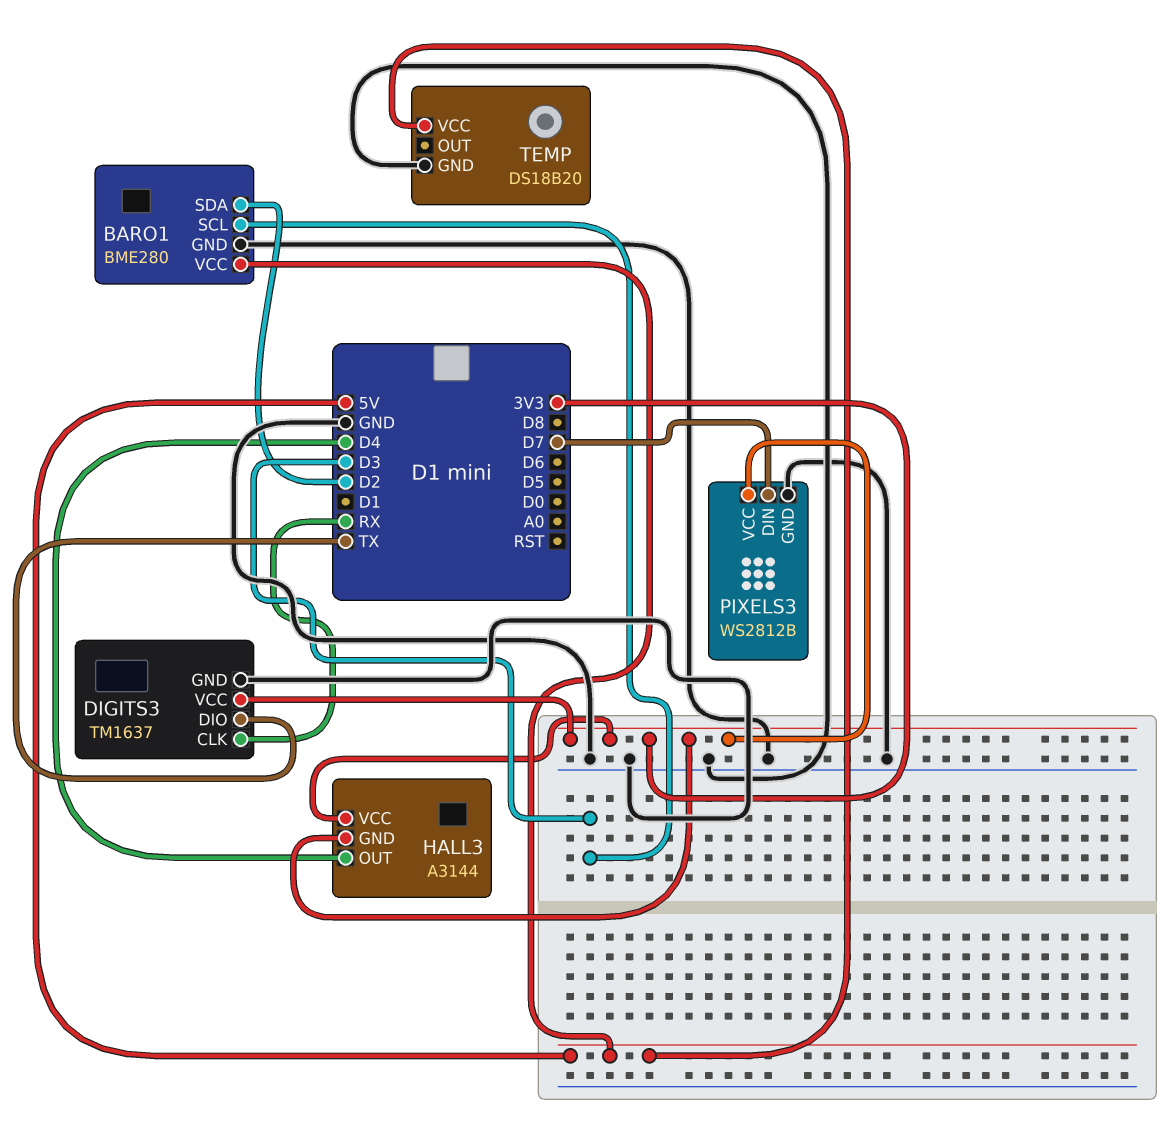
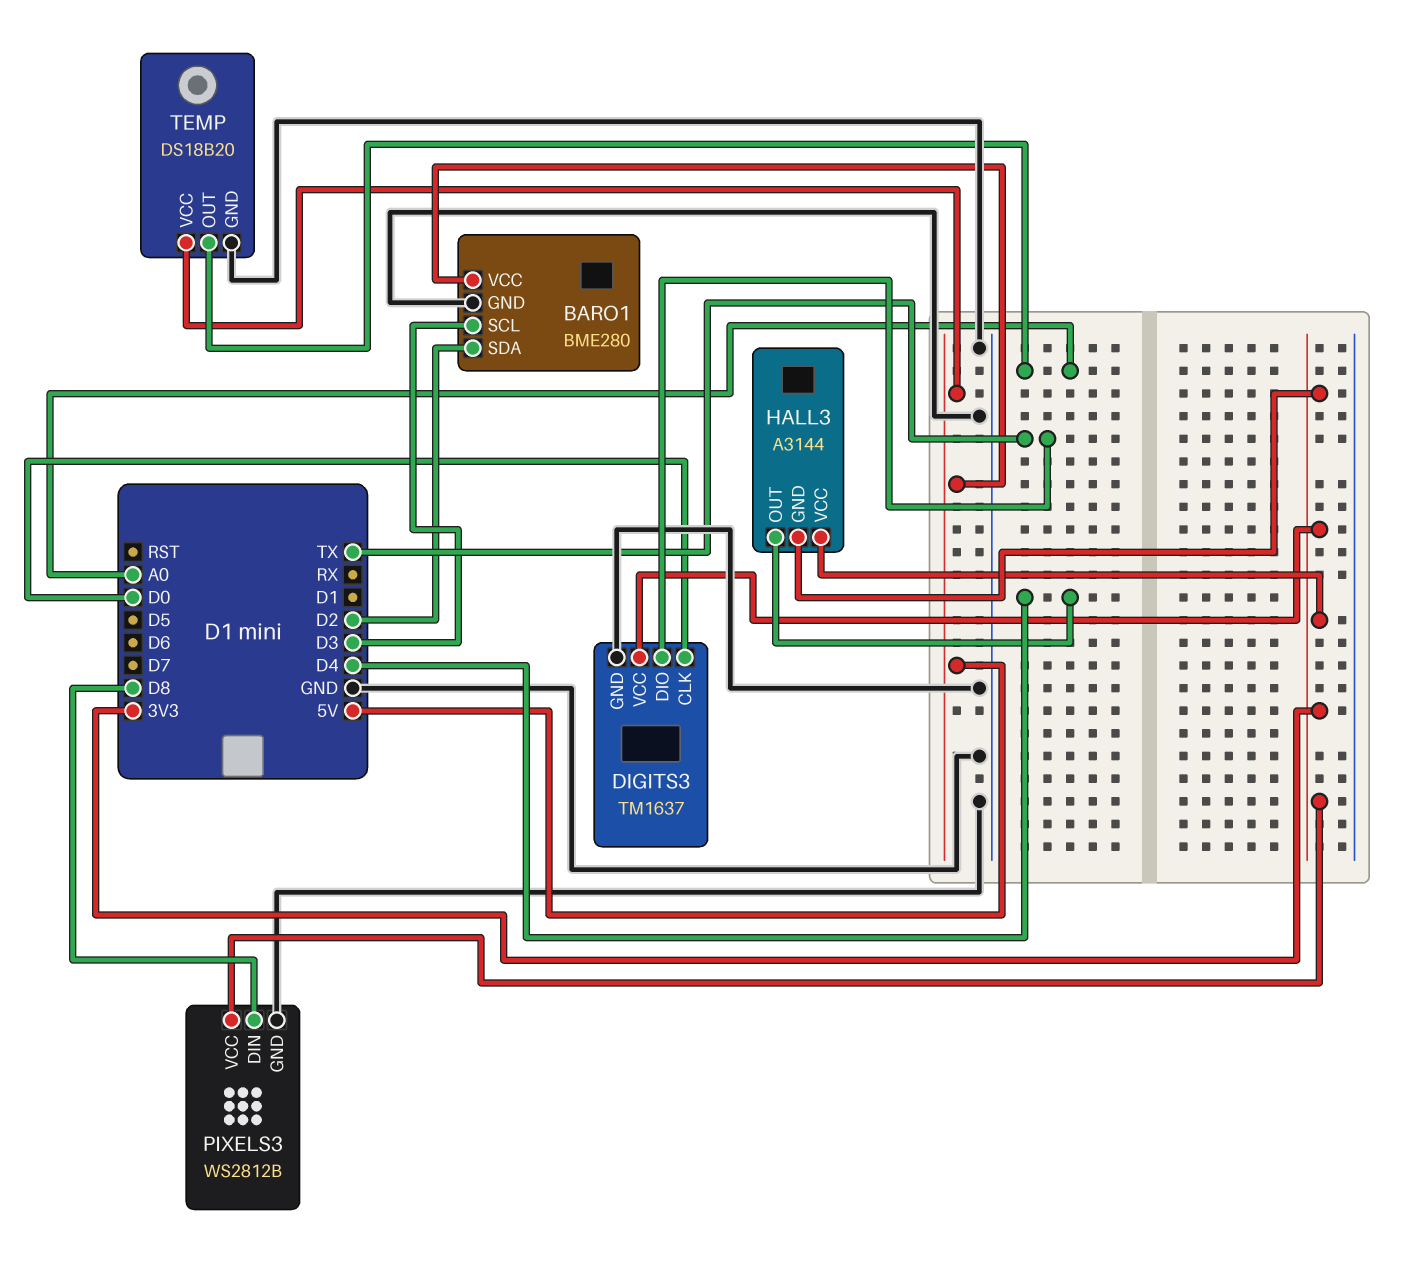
DIGITS3 pin CLK: RX -> D0
PIXELS3 pin DIN: D7 -> D8
TEMP pin OUT: none -> A0

